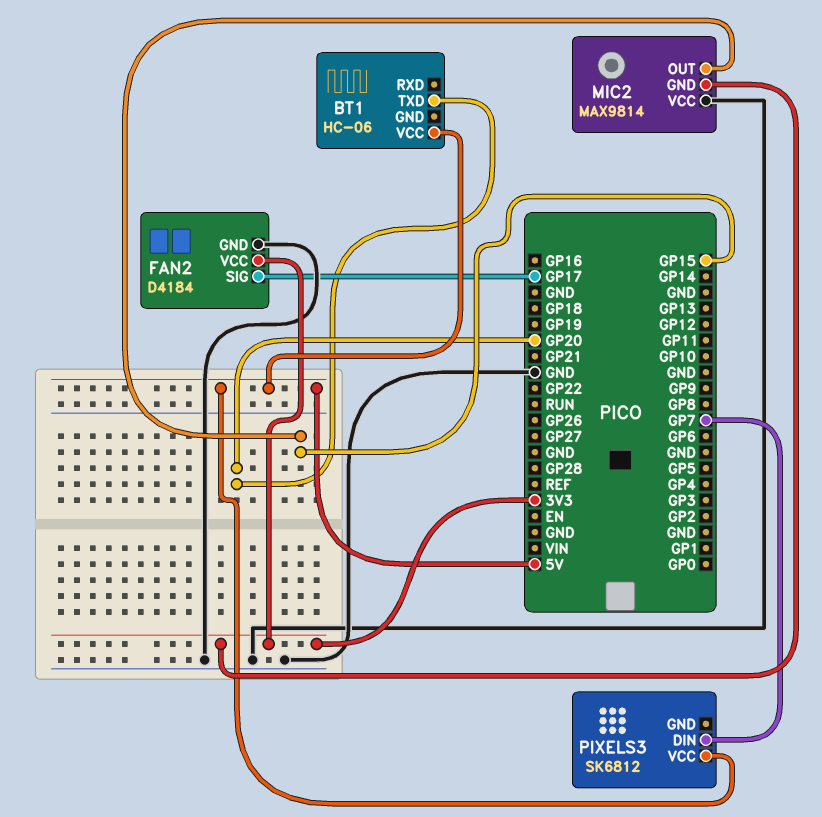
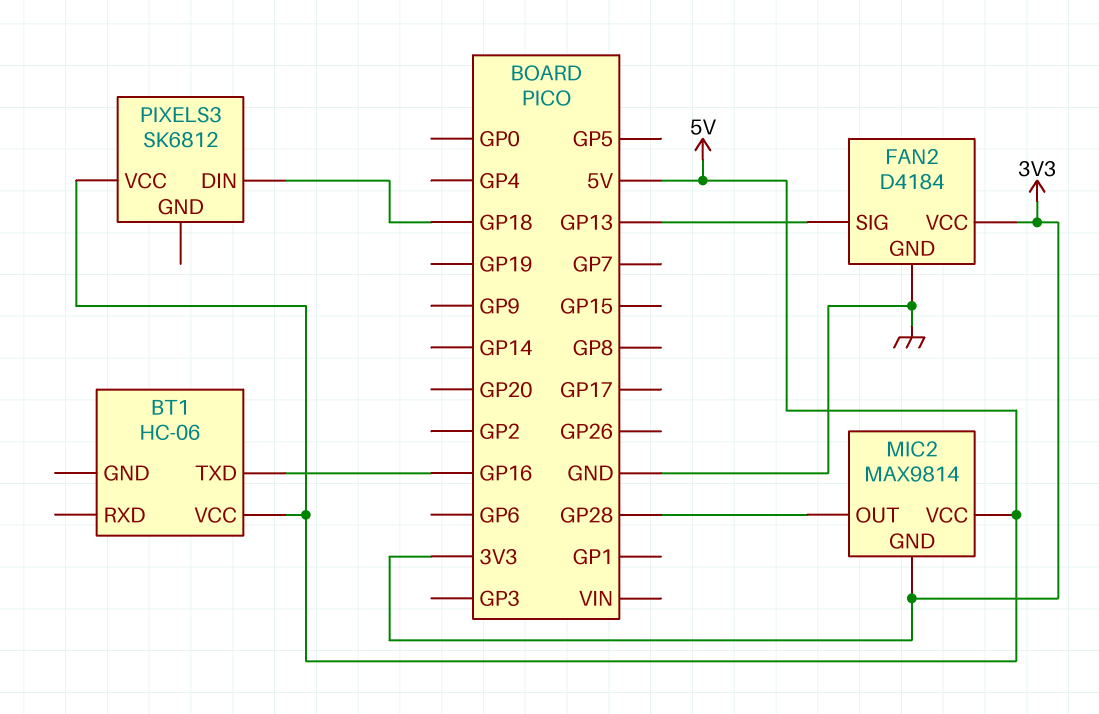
BT1 pin TXD: GP20 -> GP16
FAN2 pin SIG: GP17 -> GP13
MIC2 pin OUT: GP15 -> GP28
MIC2 pin VCC: GND -> 5V
PIXELS3 pin DIN: GP7 -> GP18

